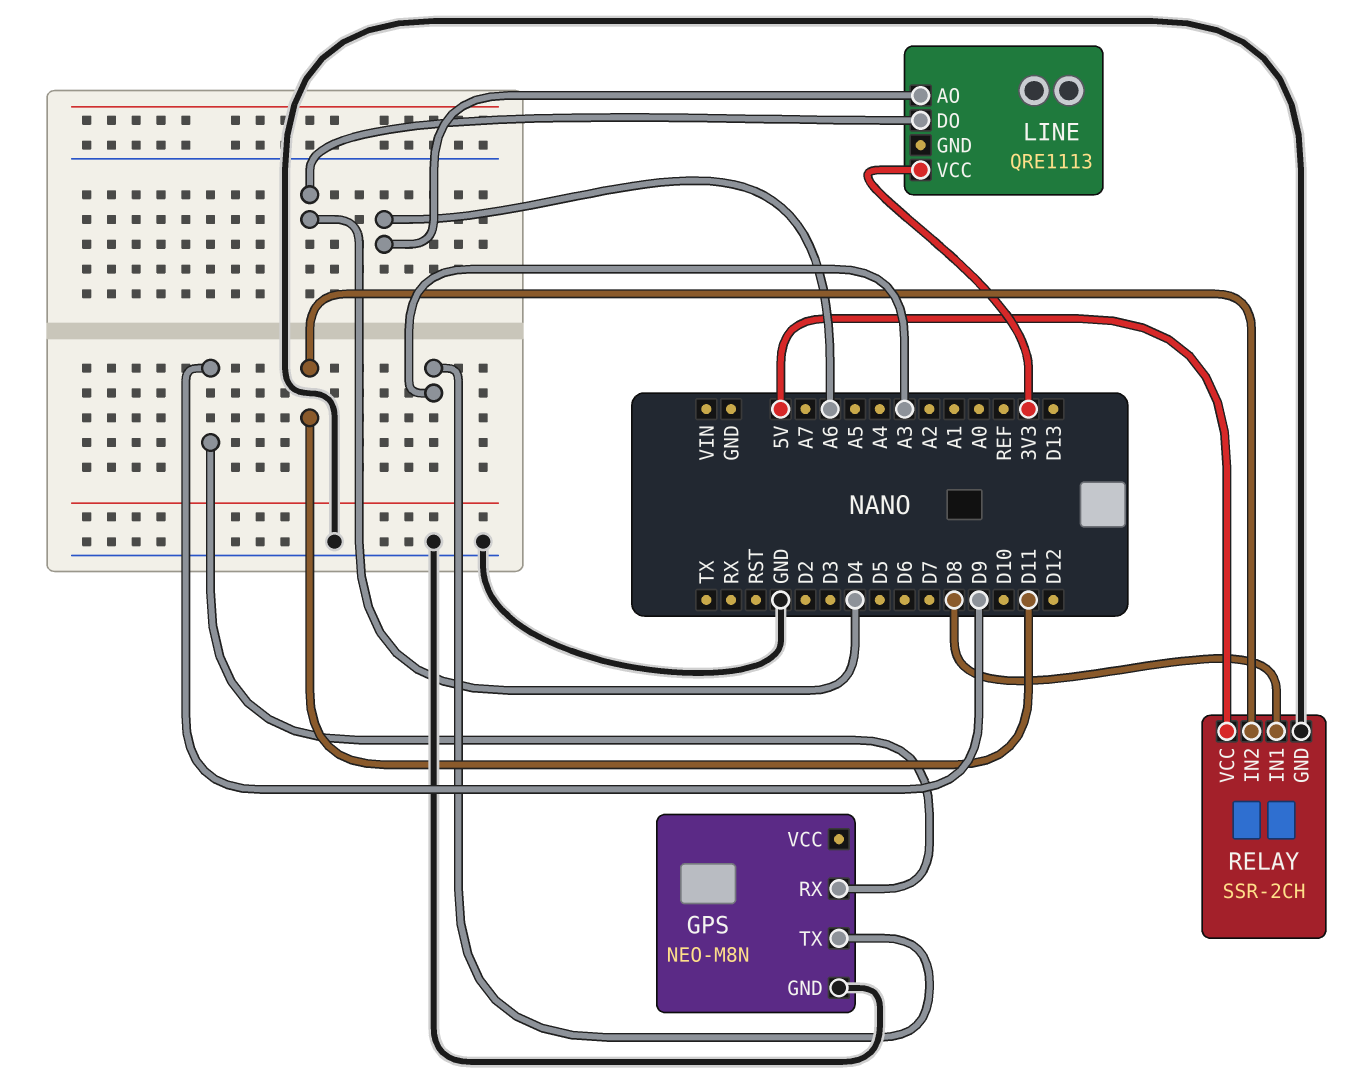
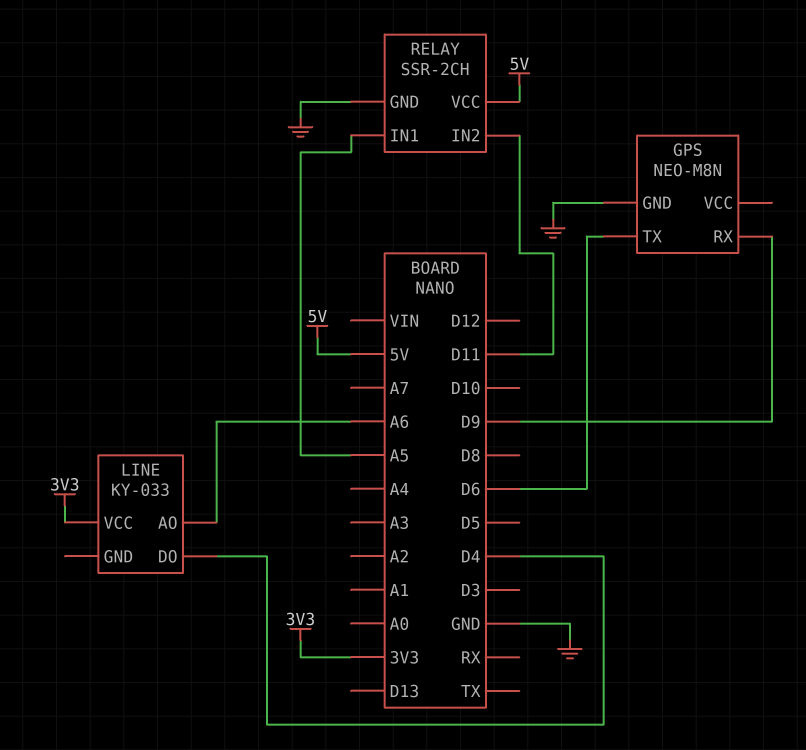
GPS pin TX: A3 -> D6
LINE: QRE1113 -> KY-033
RELAY pin IN1: D8 -> A5

